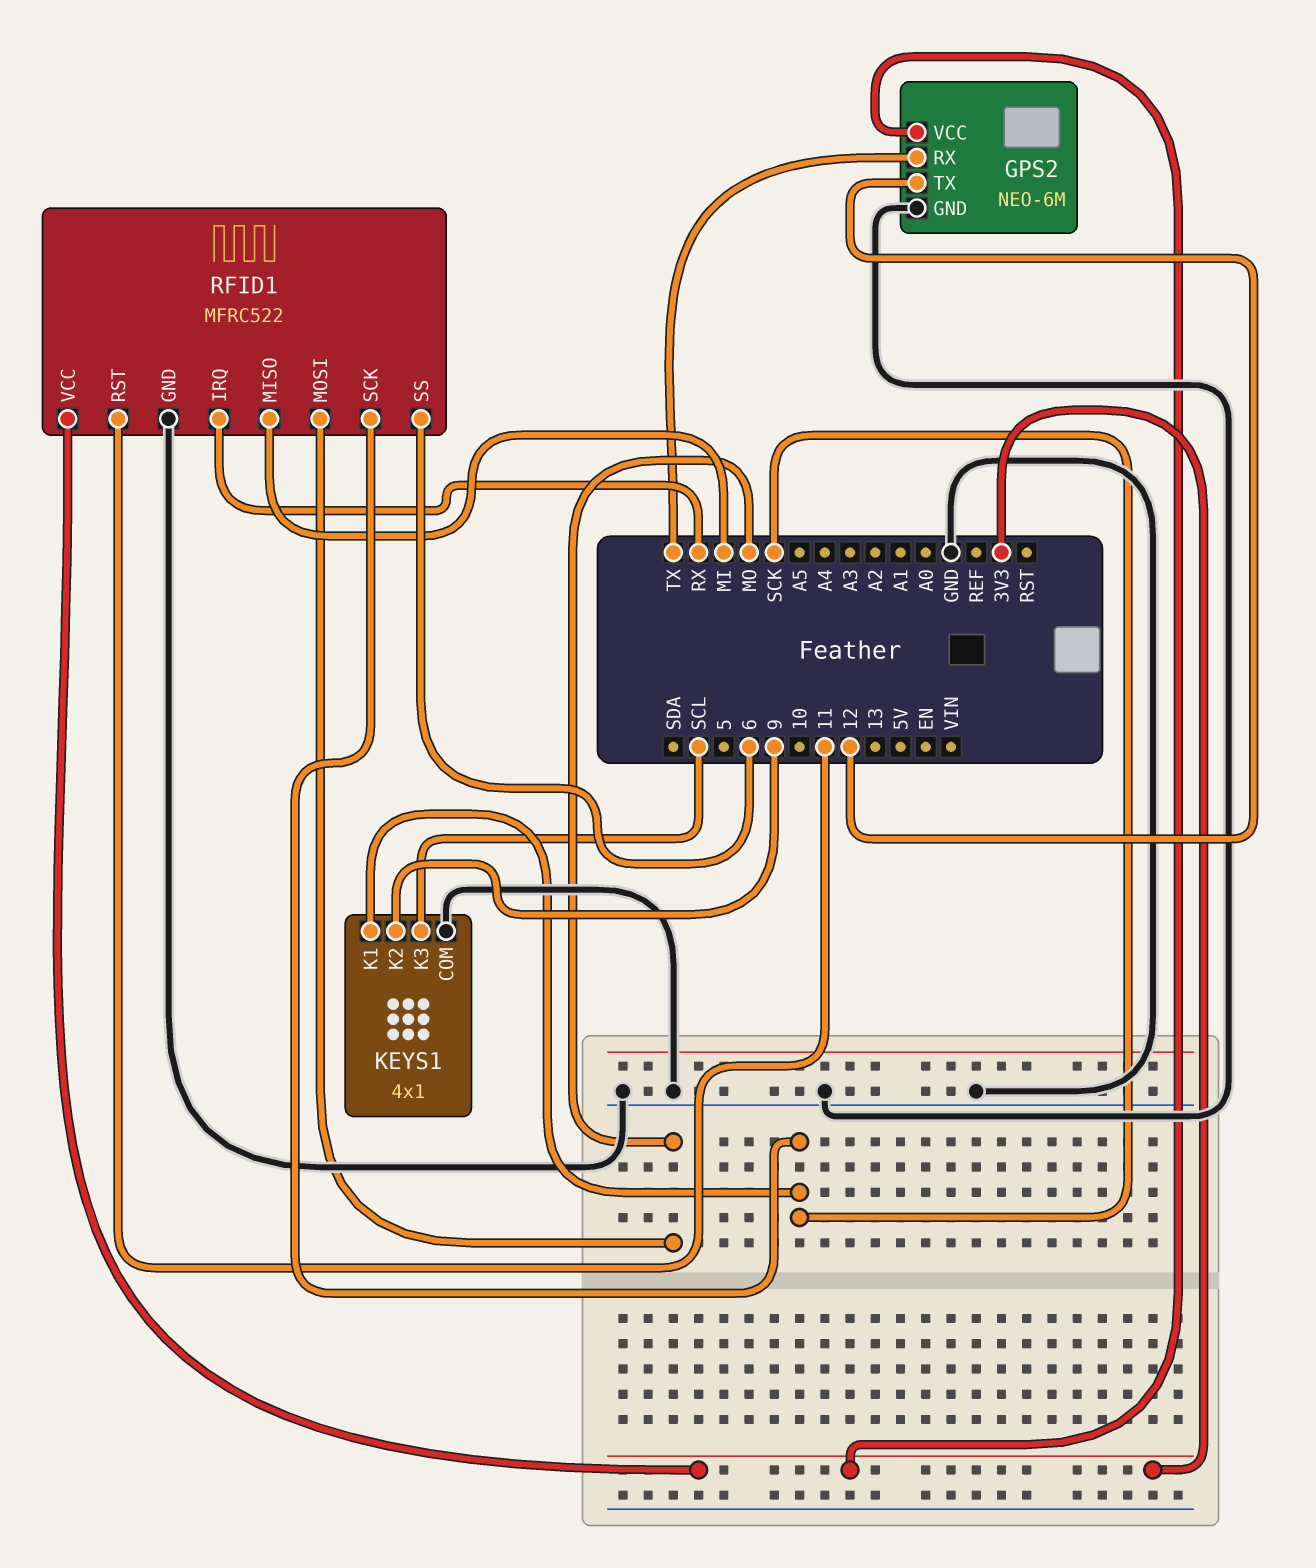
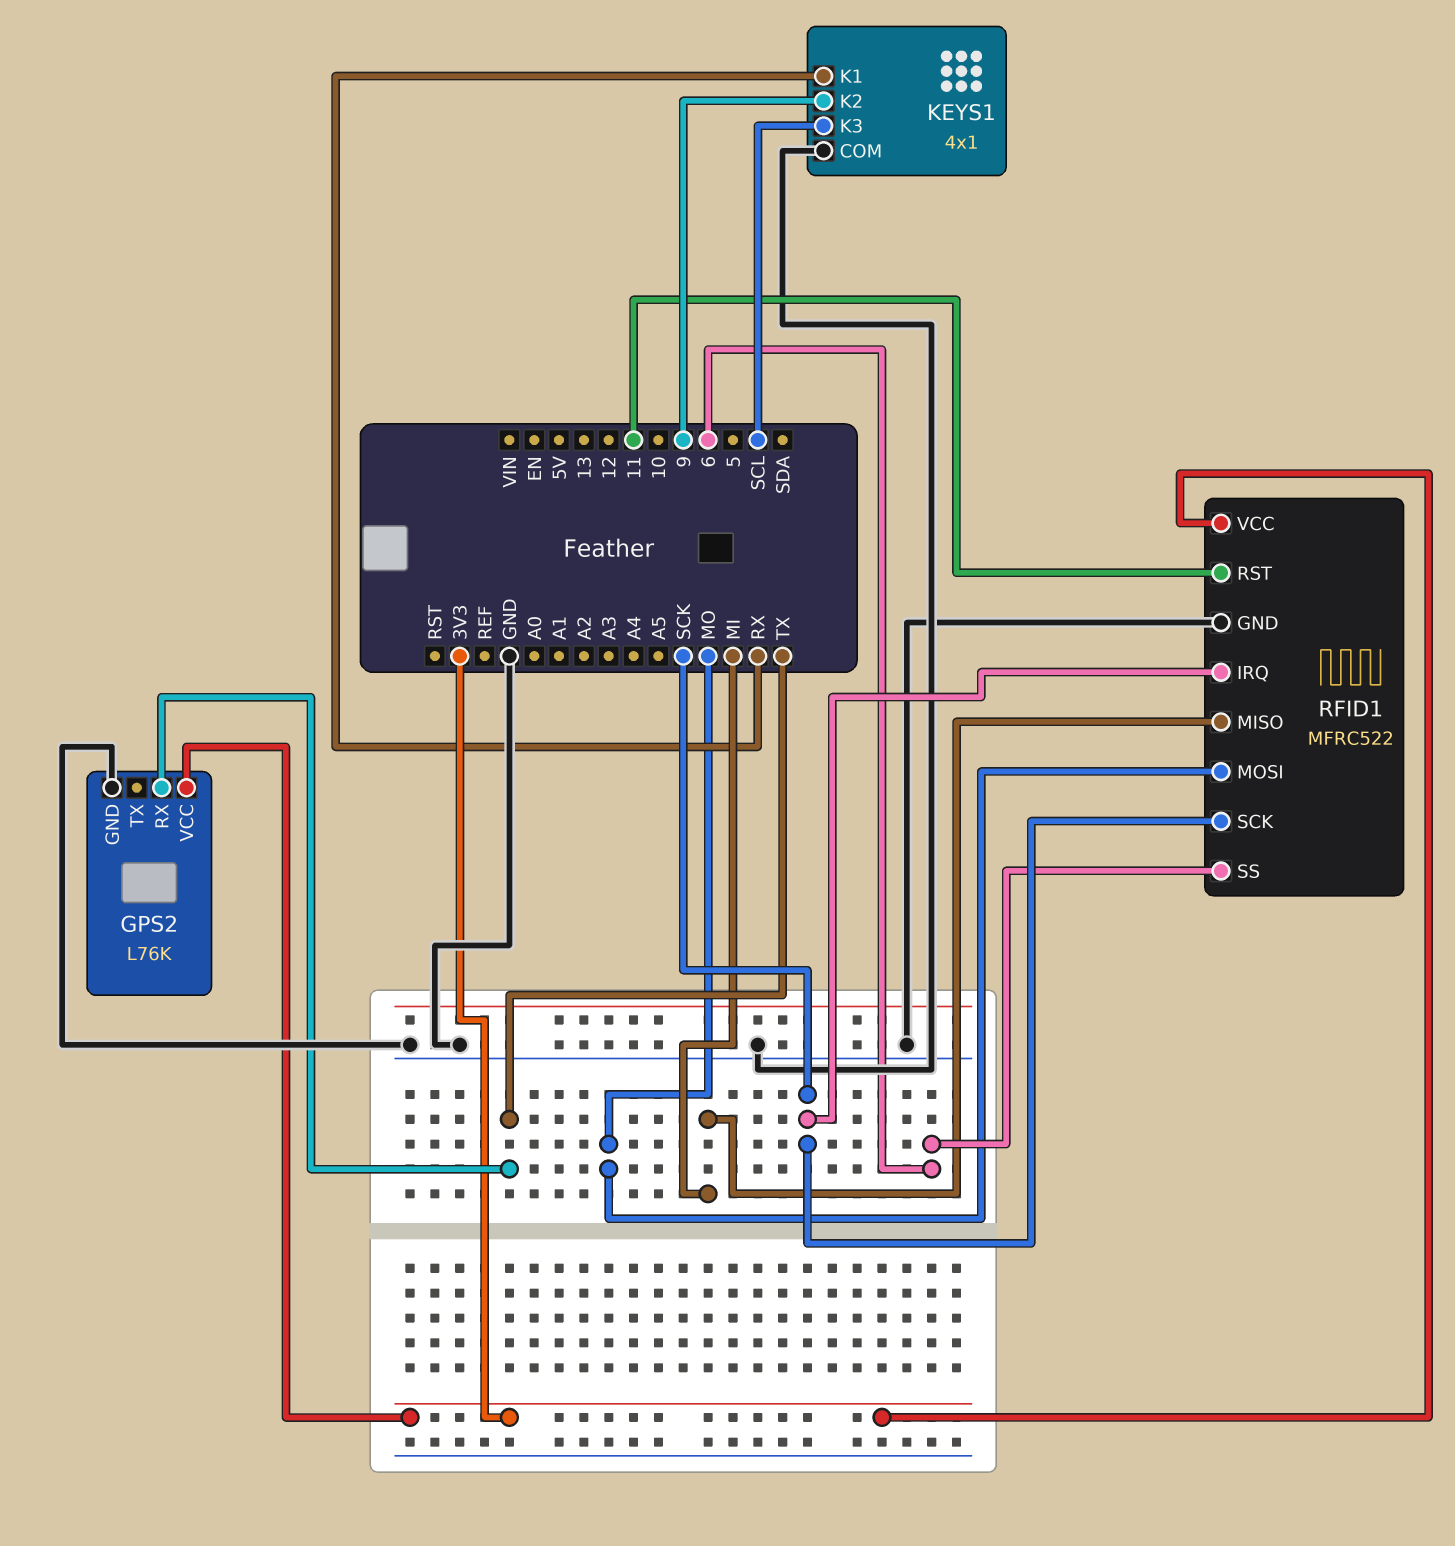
GPS2: NEO-6M -> L76K
GPS2 pin TX: 12 -> none
KEYS1 pin K1: SCK -> RX
RFID1 pin IRQ: RX -> SCK

